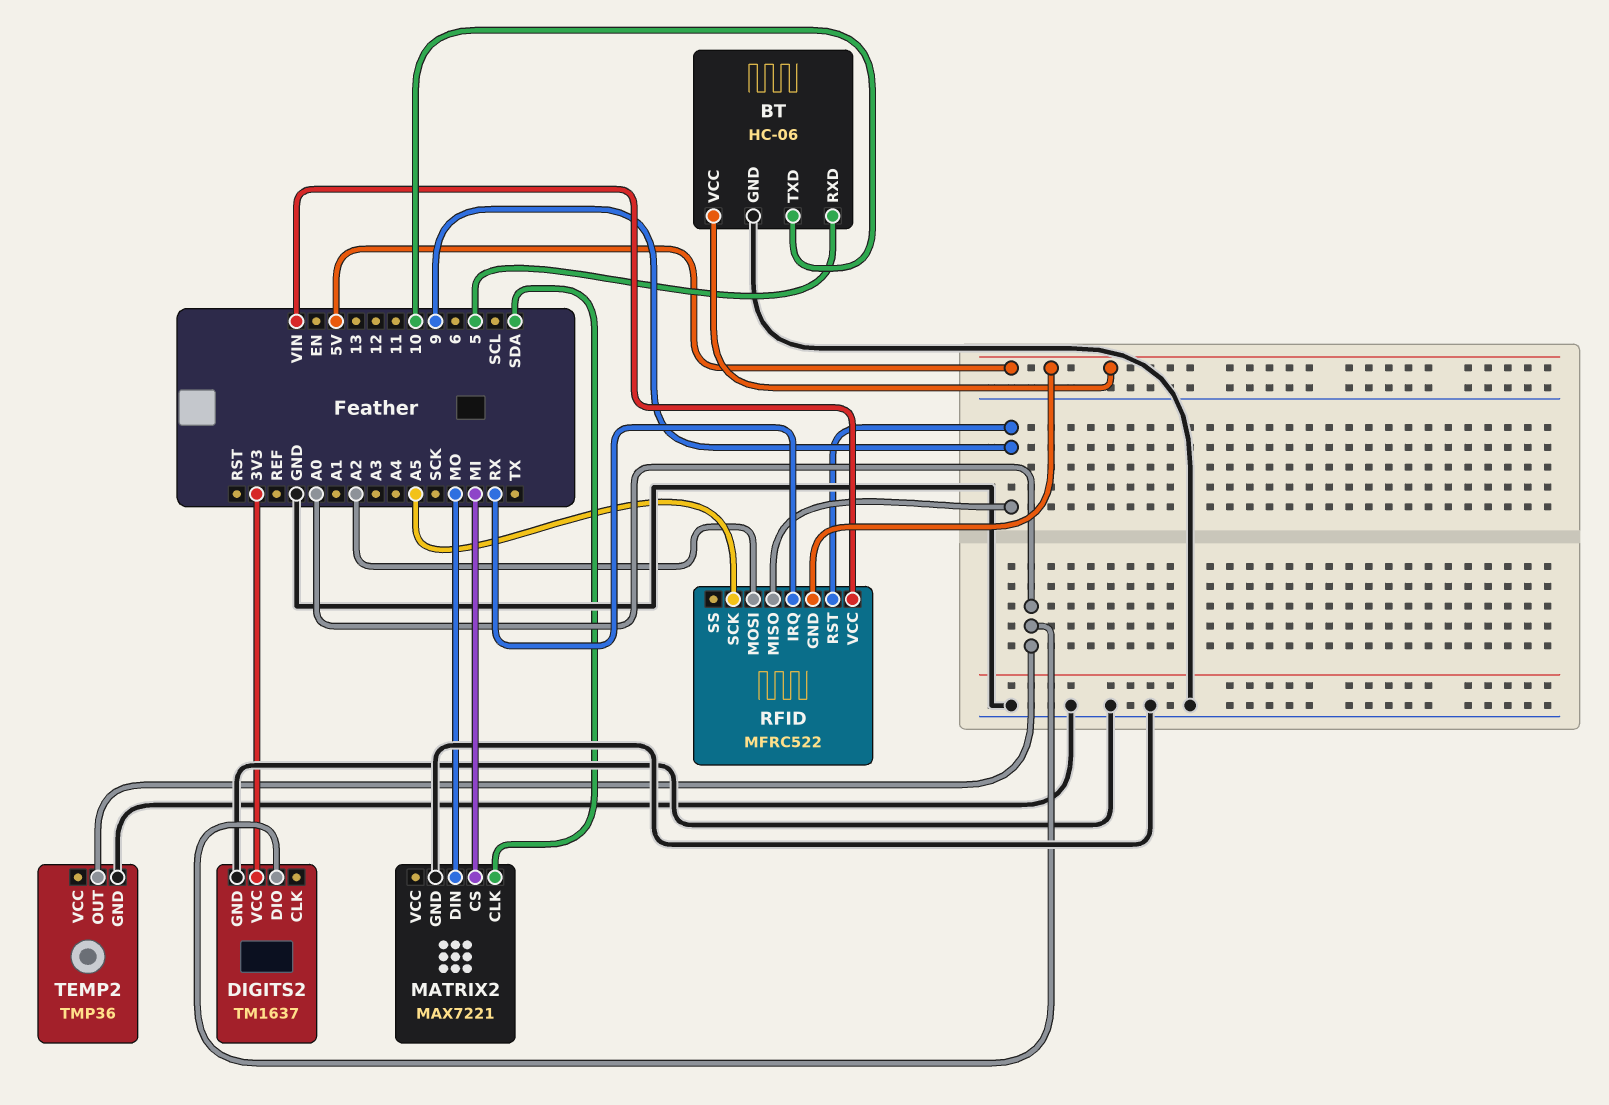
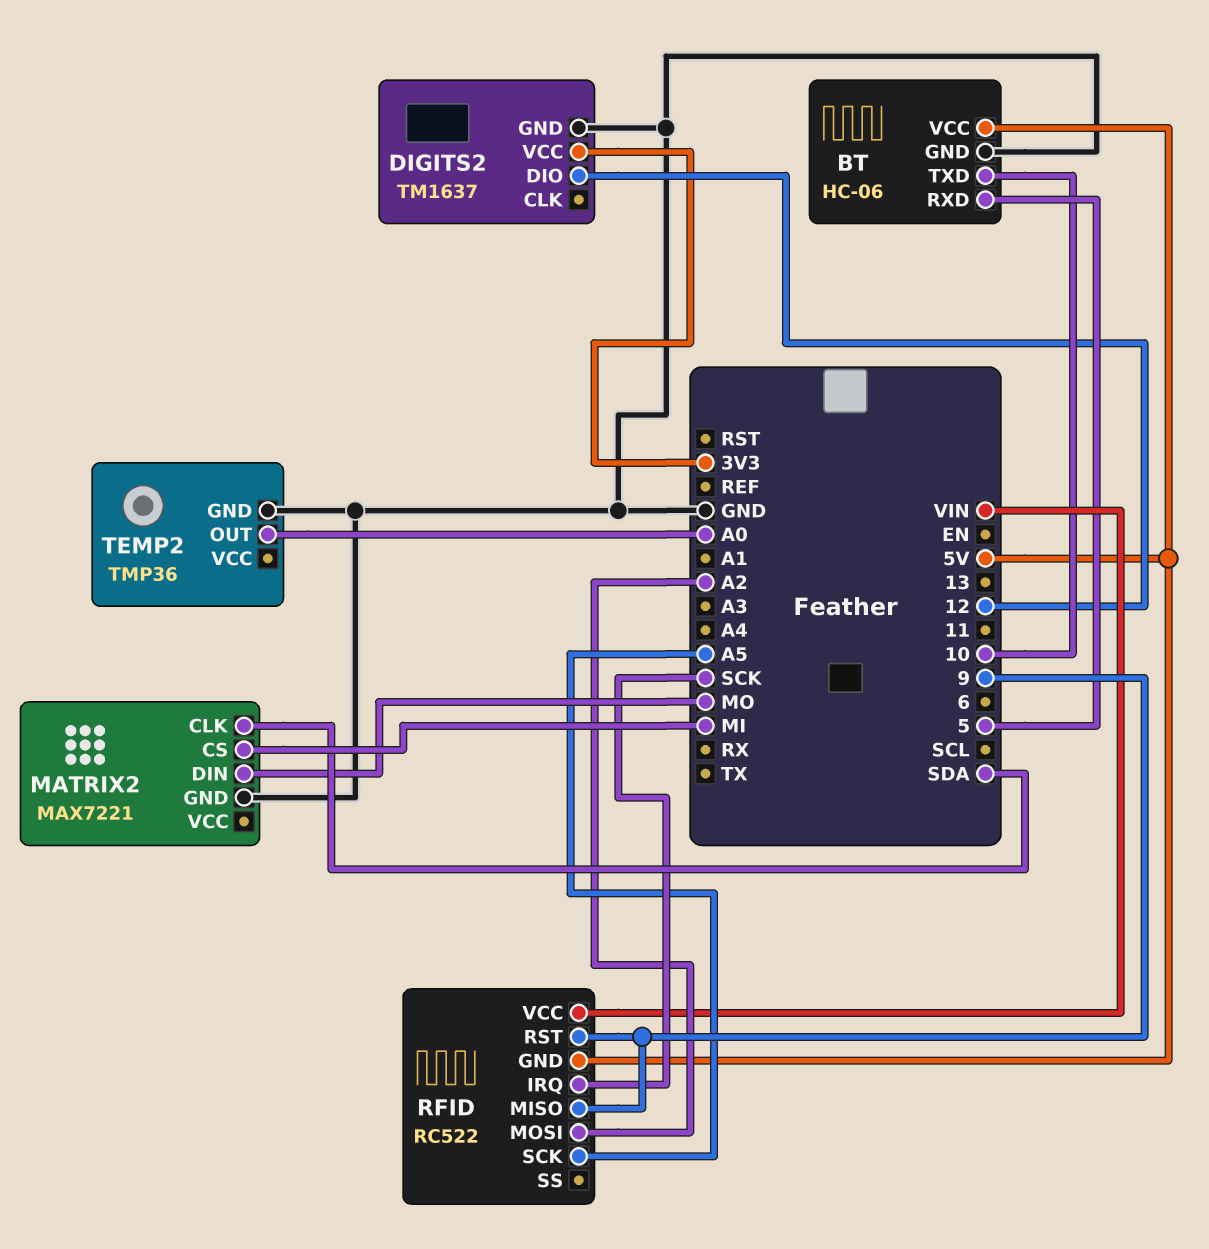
DIGITS2 pin DIO: A0 -> 12
RFID: MFRC522 -> RC522
RFID pin IRQ: RX -> SCK

